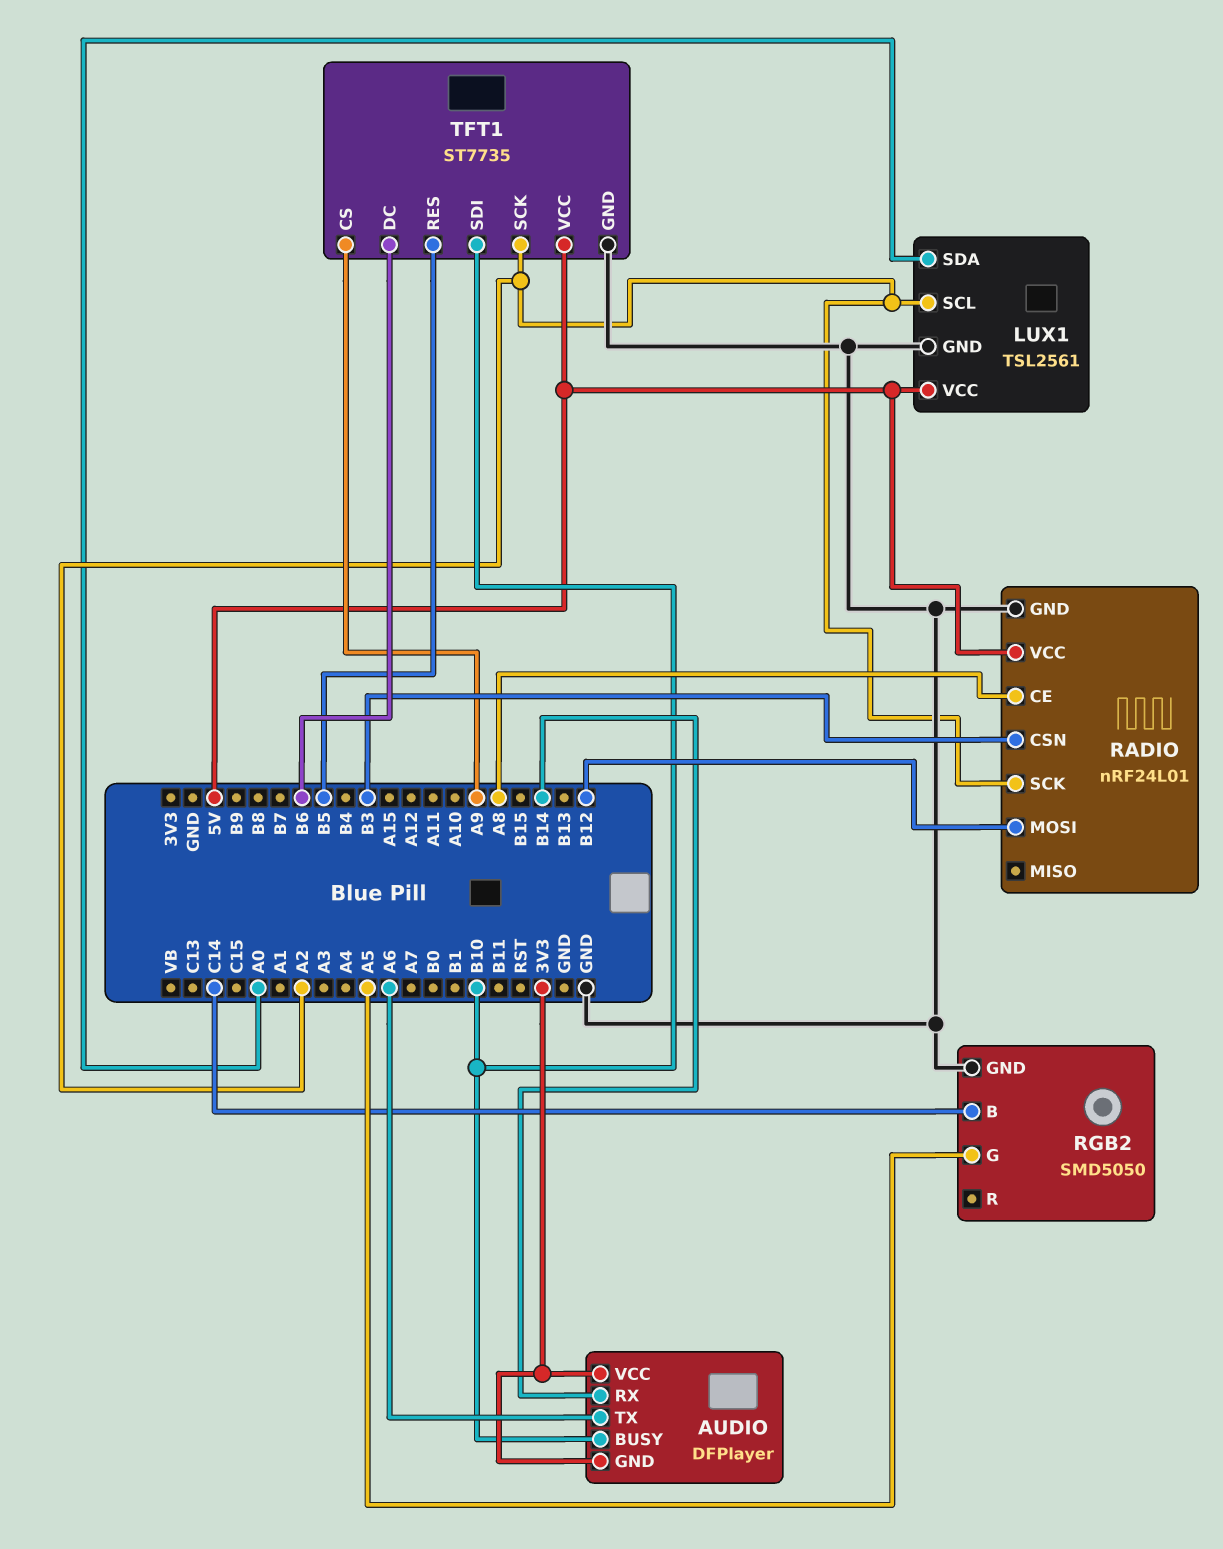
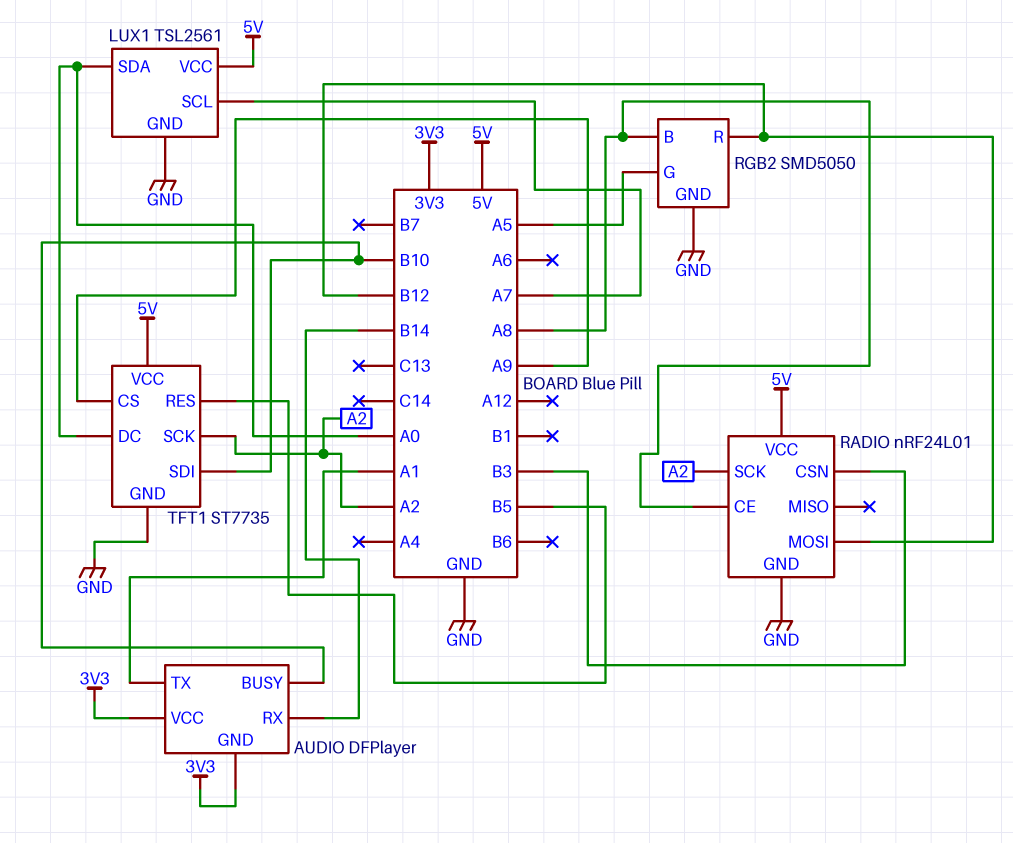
AUDIO pin TX: A6 -> A1
LUX1 pin SCL: A2 -> A7
RGB2 pin B: C14 -> A8
RGB2 pin R: none -> B12
TFT1 pin DC: B6 -> A0

